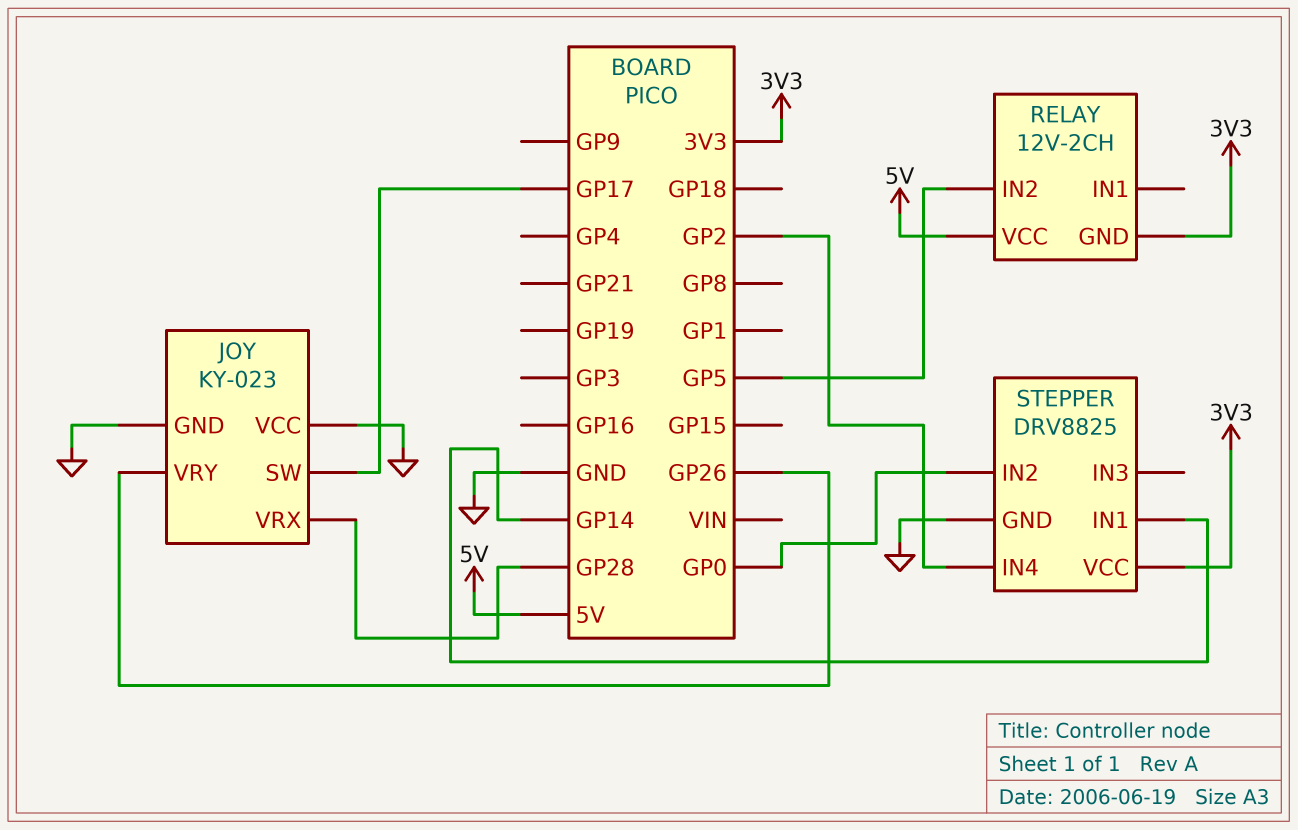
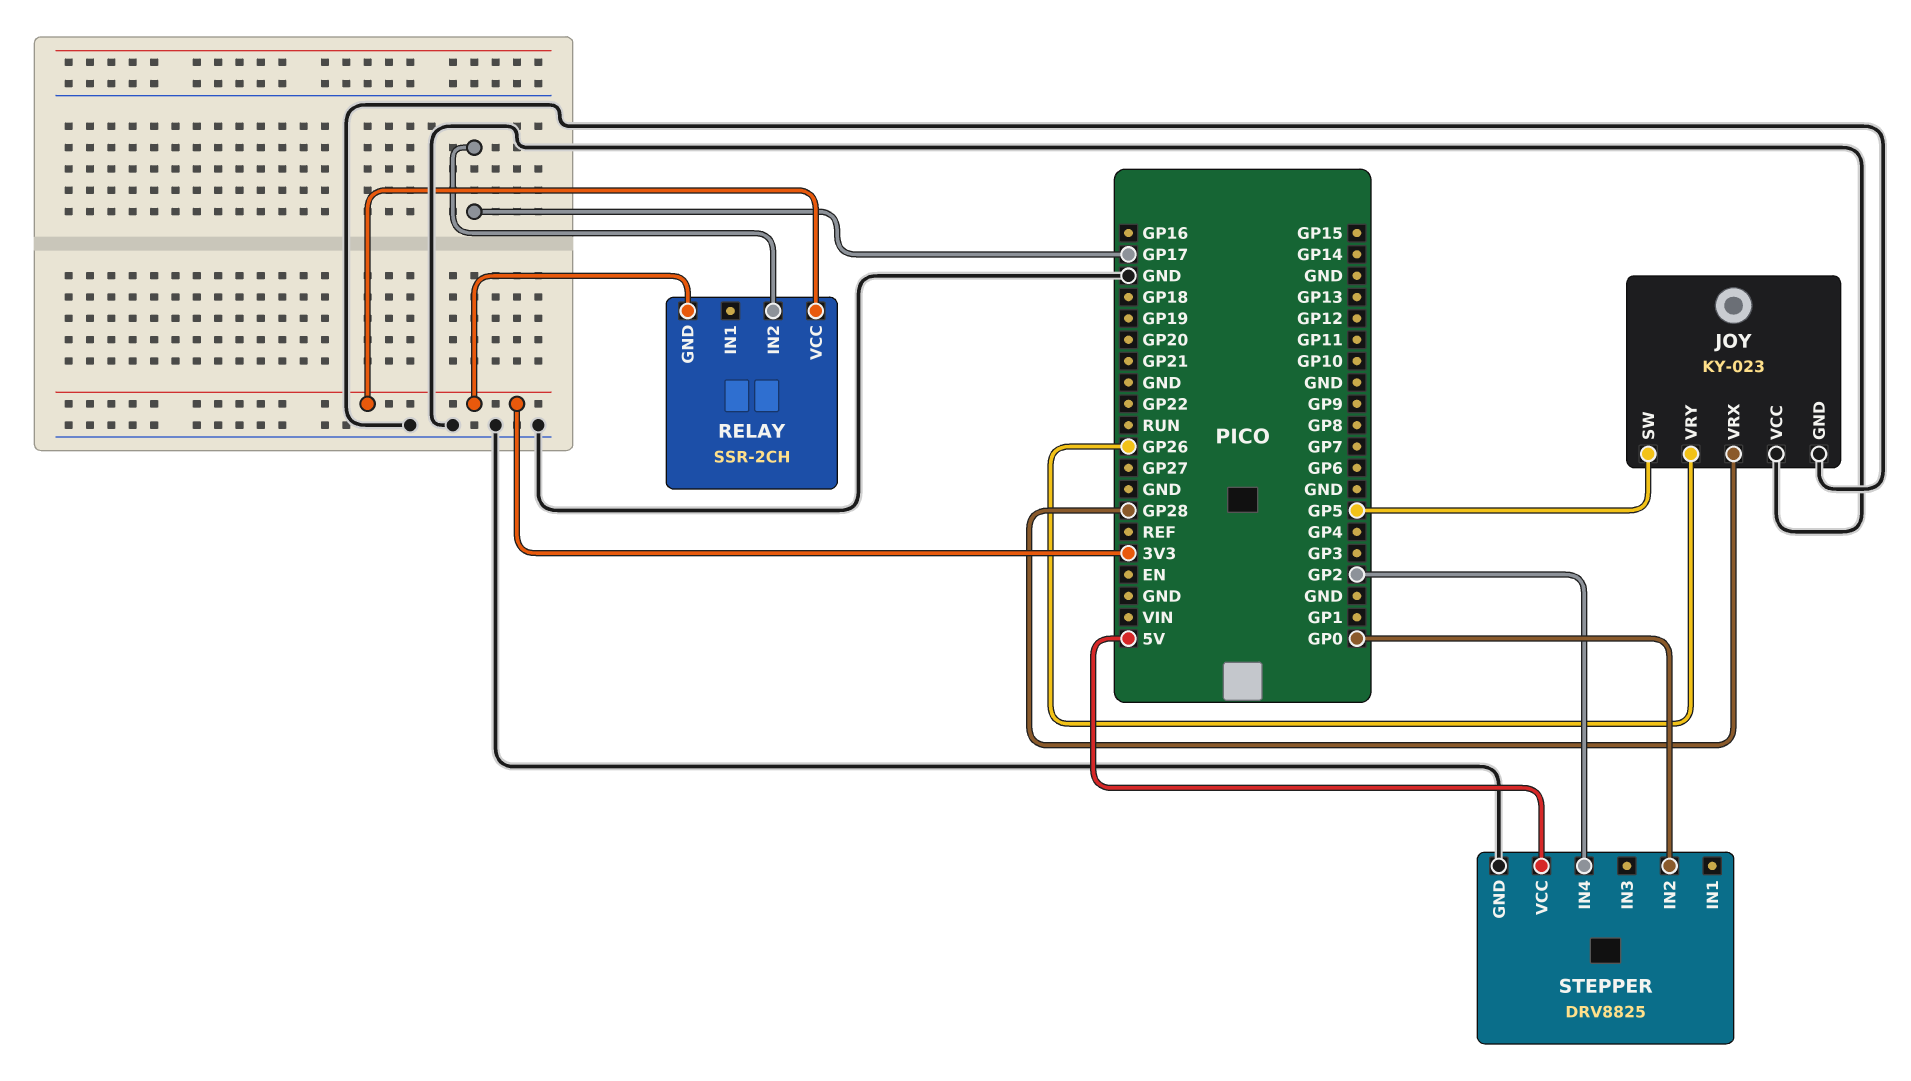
JOY pin SW: GP17 -> GP5
RELAY: 12V-2CH -> SSR-2CH
RELAY pin IN2: GP5 -> GP17
RELAY pin VCC: 5V -> 3V3
STEPPER pin IN1: GP14 -> none
STEPPER pin VCC: 3V3 -> 5V

